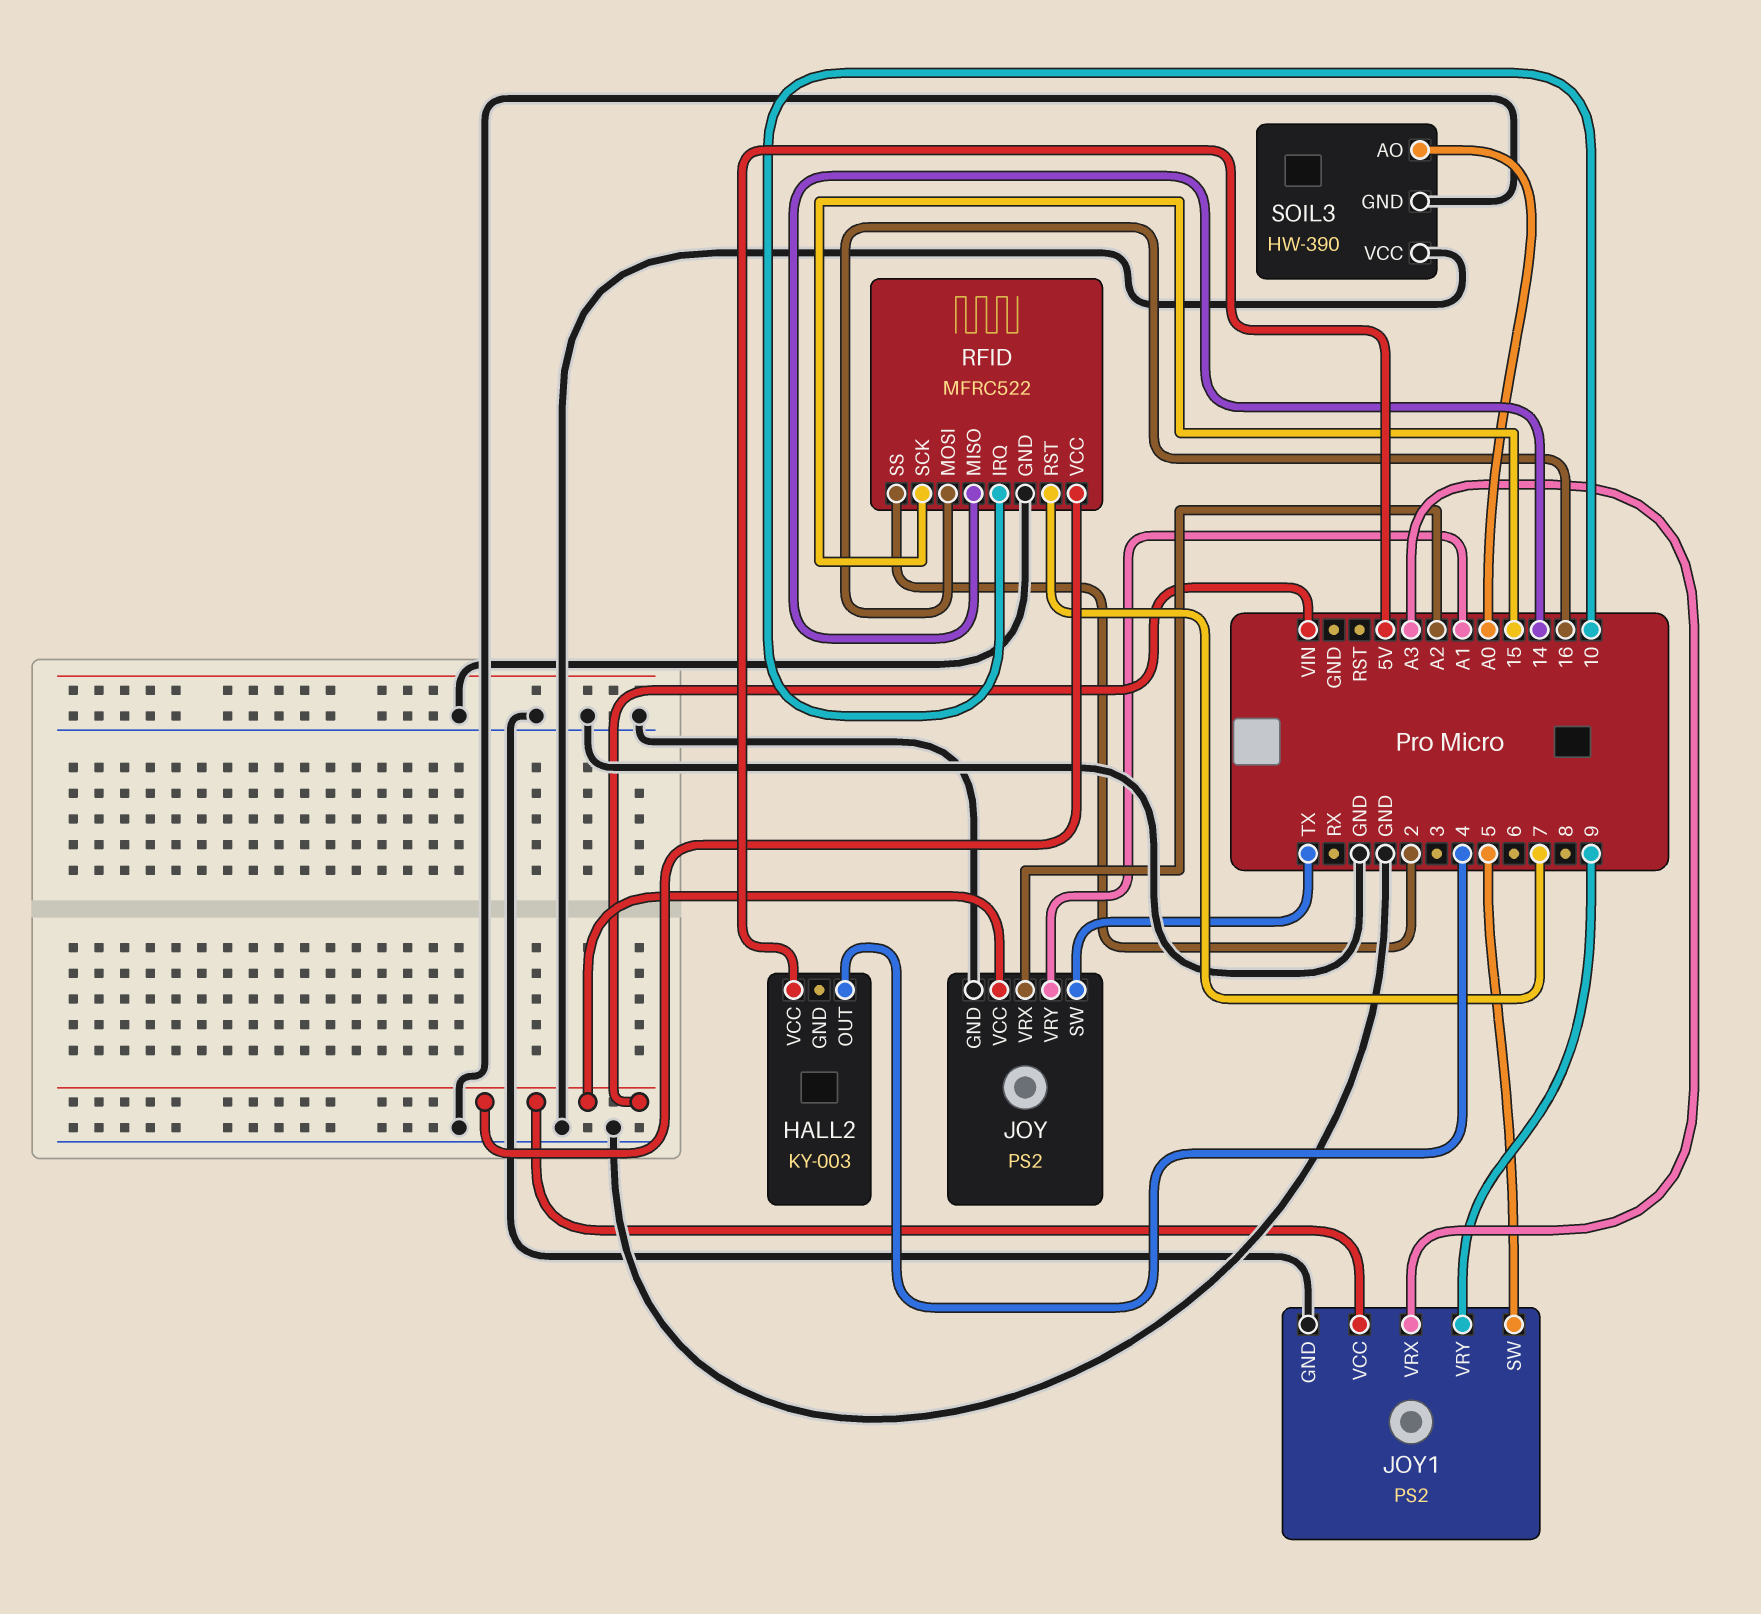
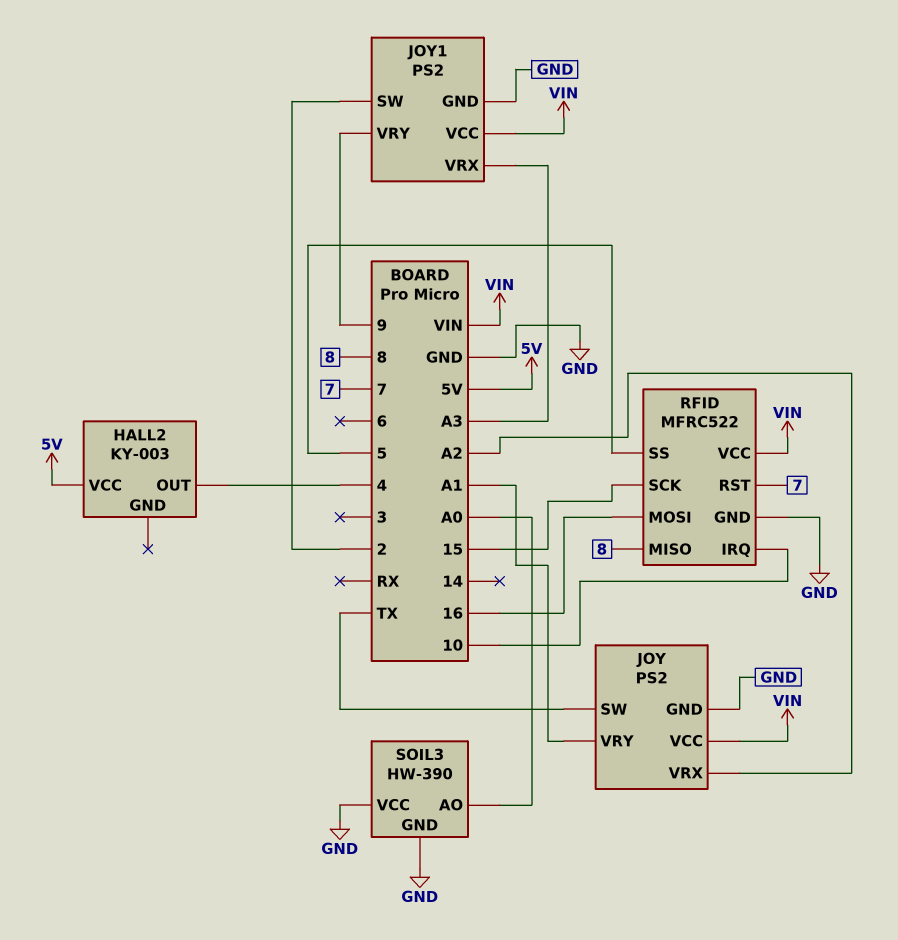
JOY1 pin SW: 5 -> 2
RFID pin MISO: 14 -> 8
RFID pin SS: 2 -> 5

